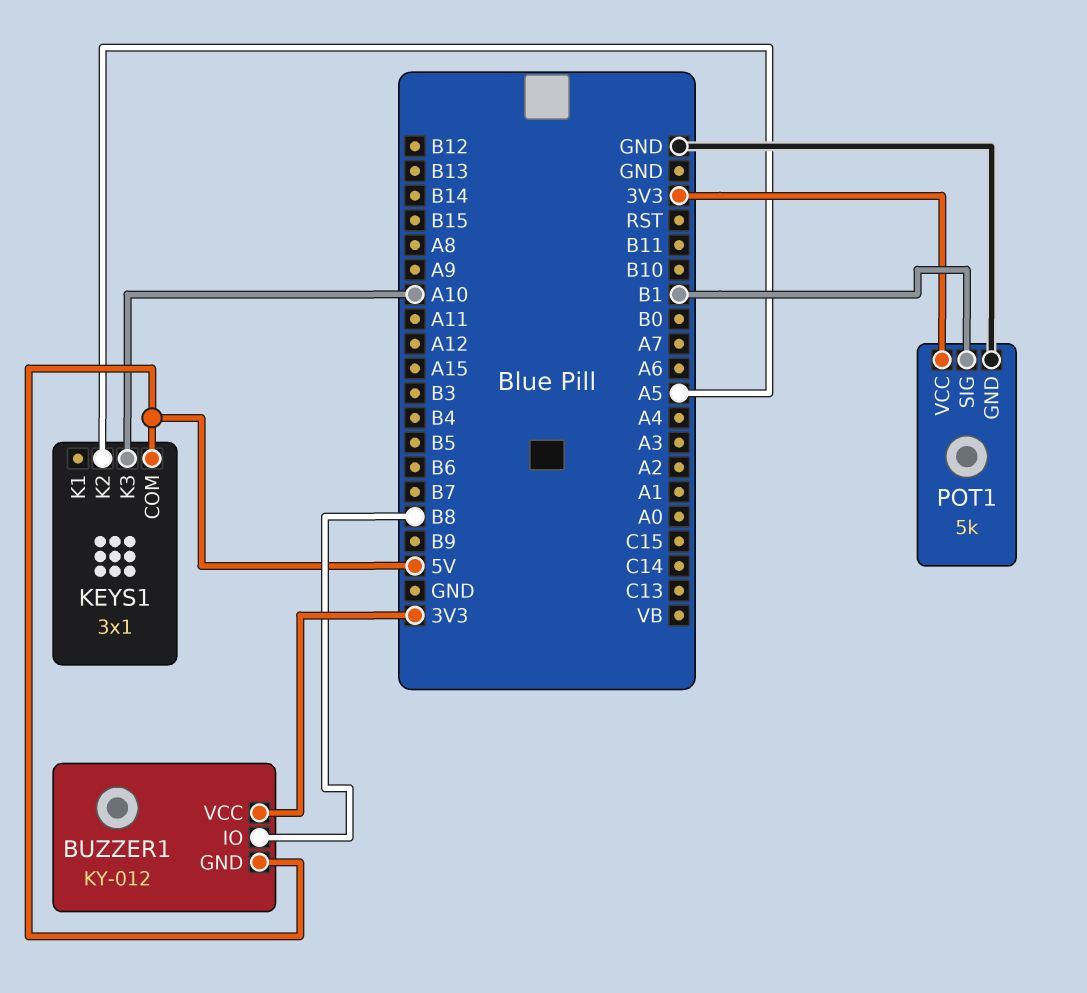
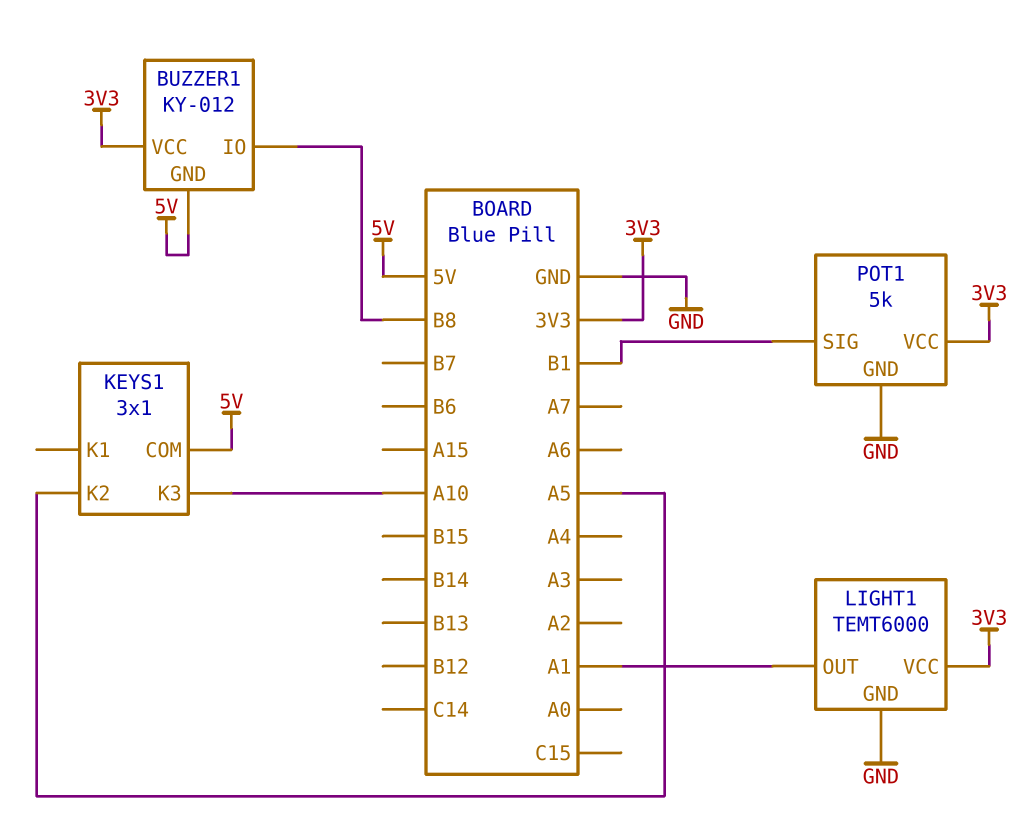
LIGHT1: none -> TEMT6000
LIGHT1 pin GND: none -> GND
LIGHT1 pin OUT: none -> A1
LIGHT1 pin VCC: none -> 3V3

